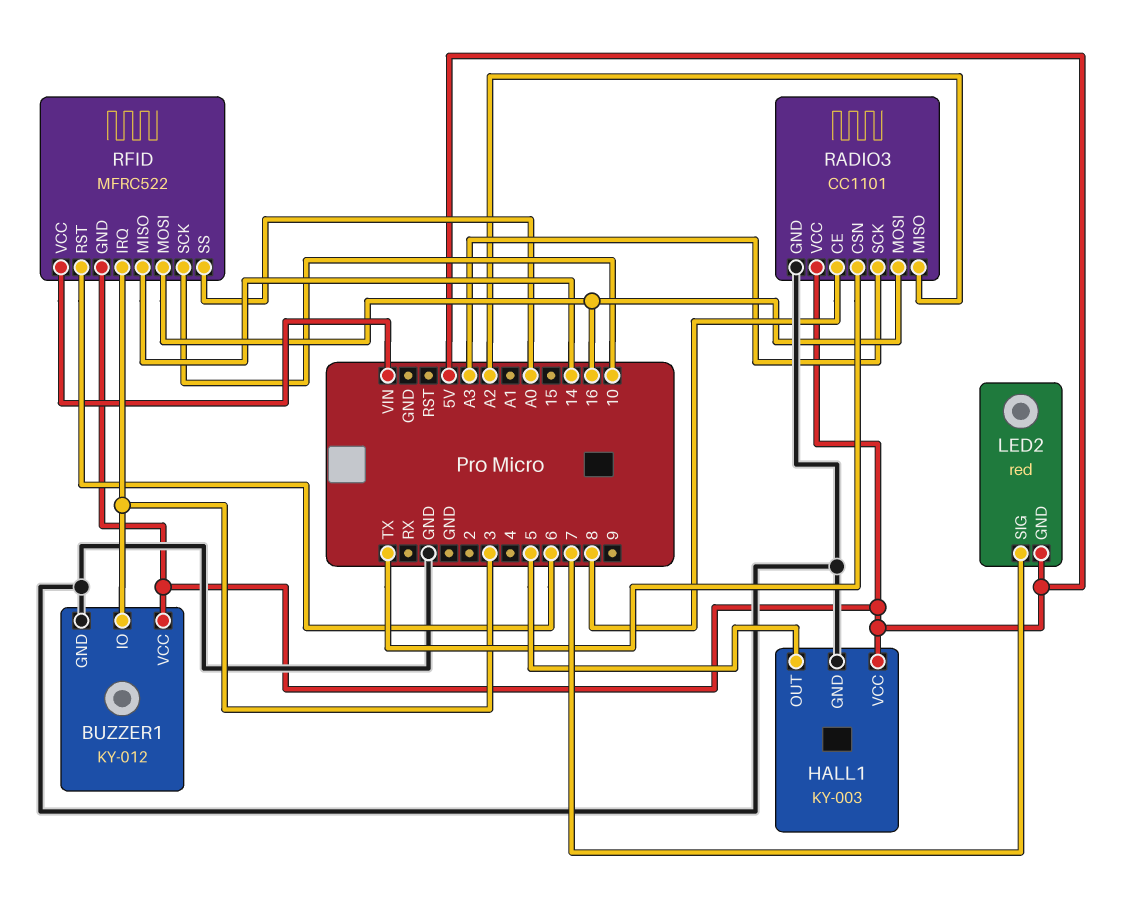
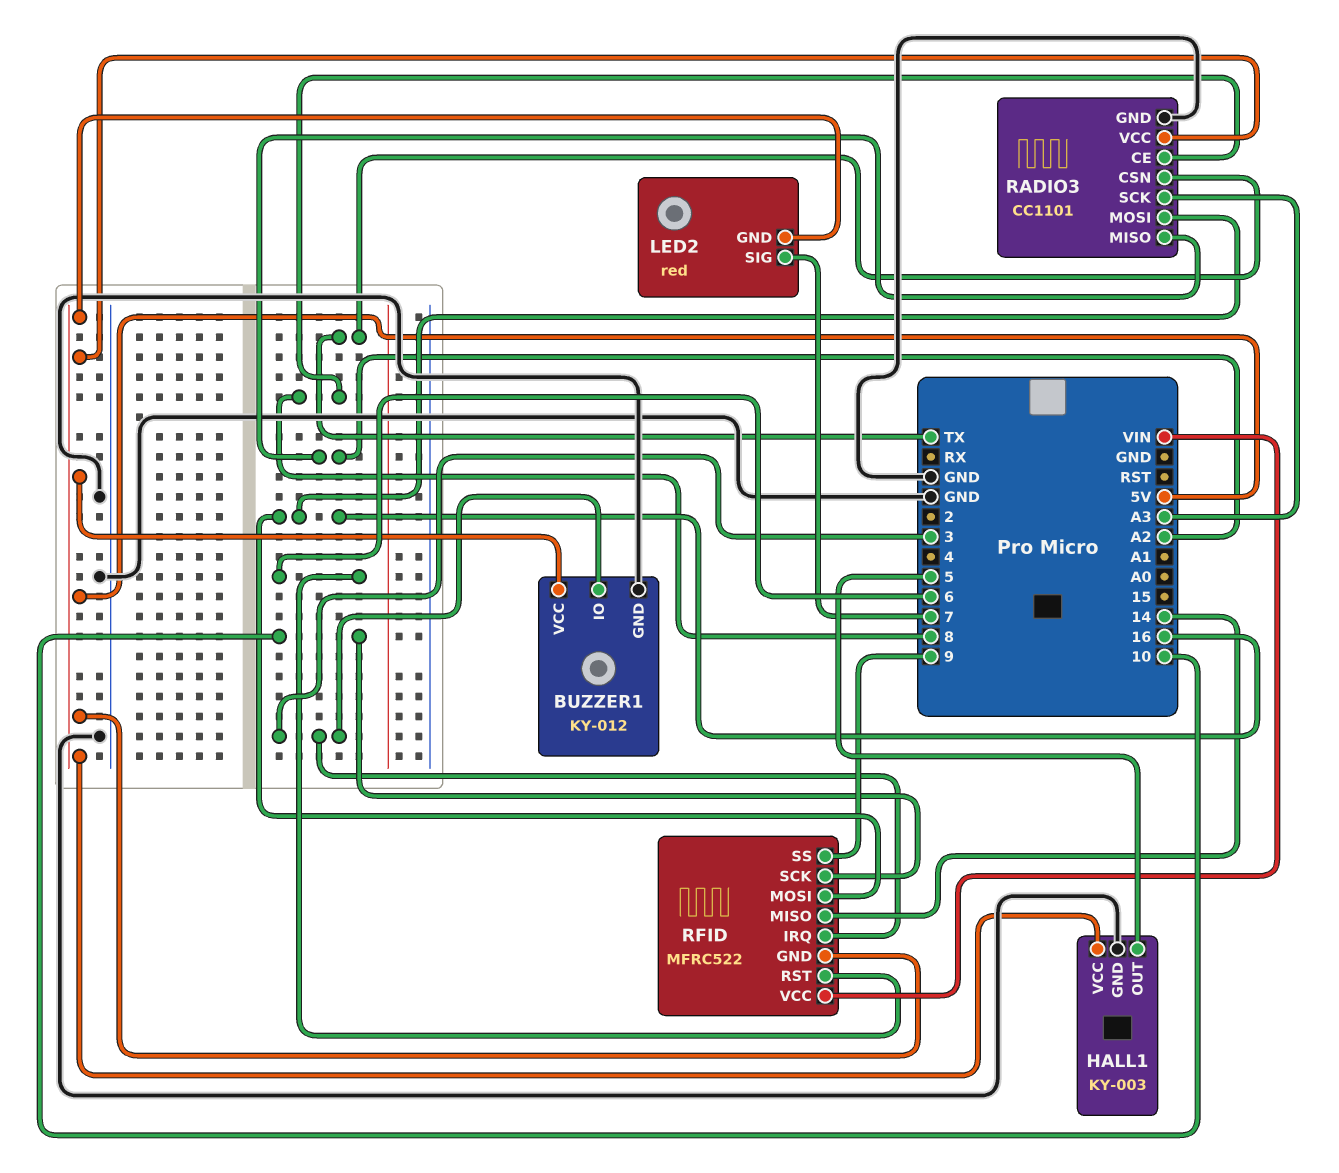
RFID pin SS: A0 -> 9

